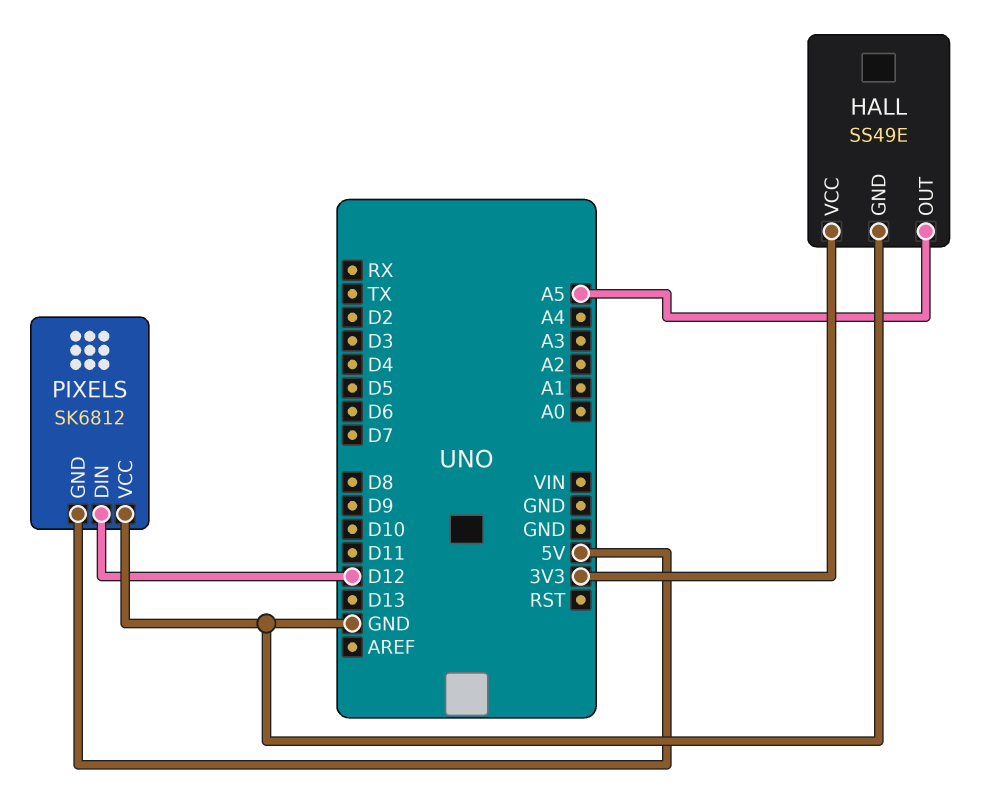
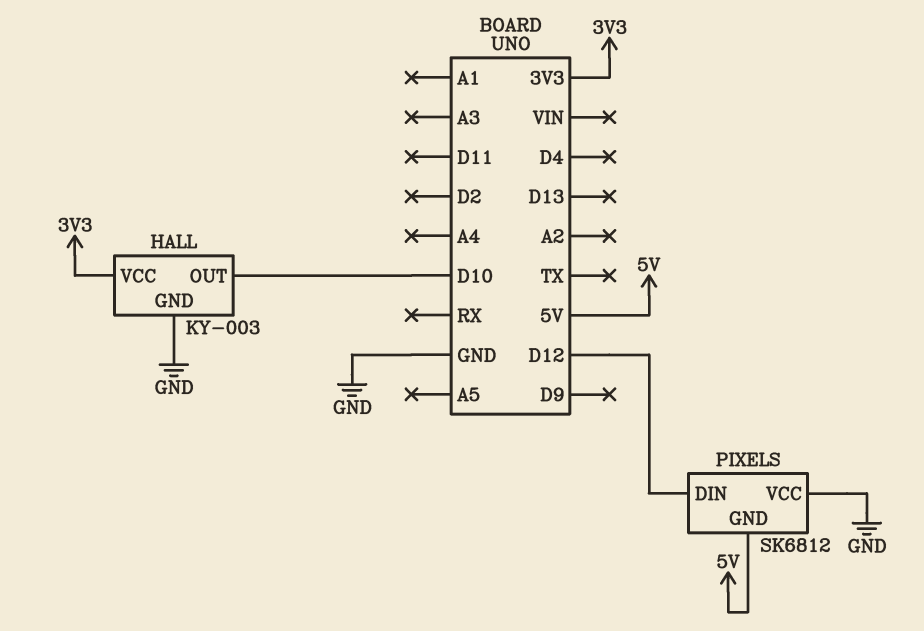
HALL: SS49E -> KY-003
HALL pin OUT: A5 -> D10

